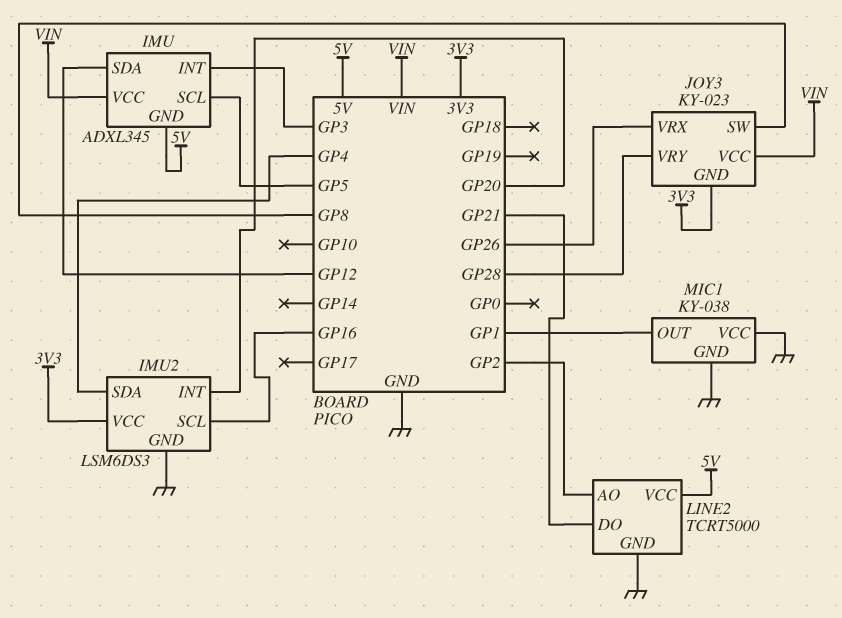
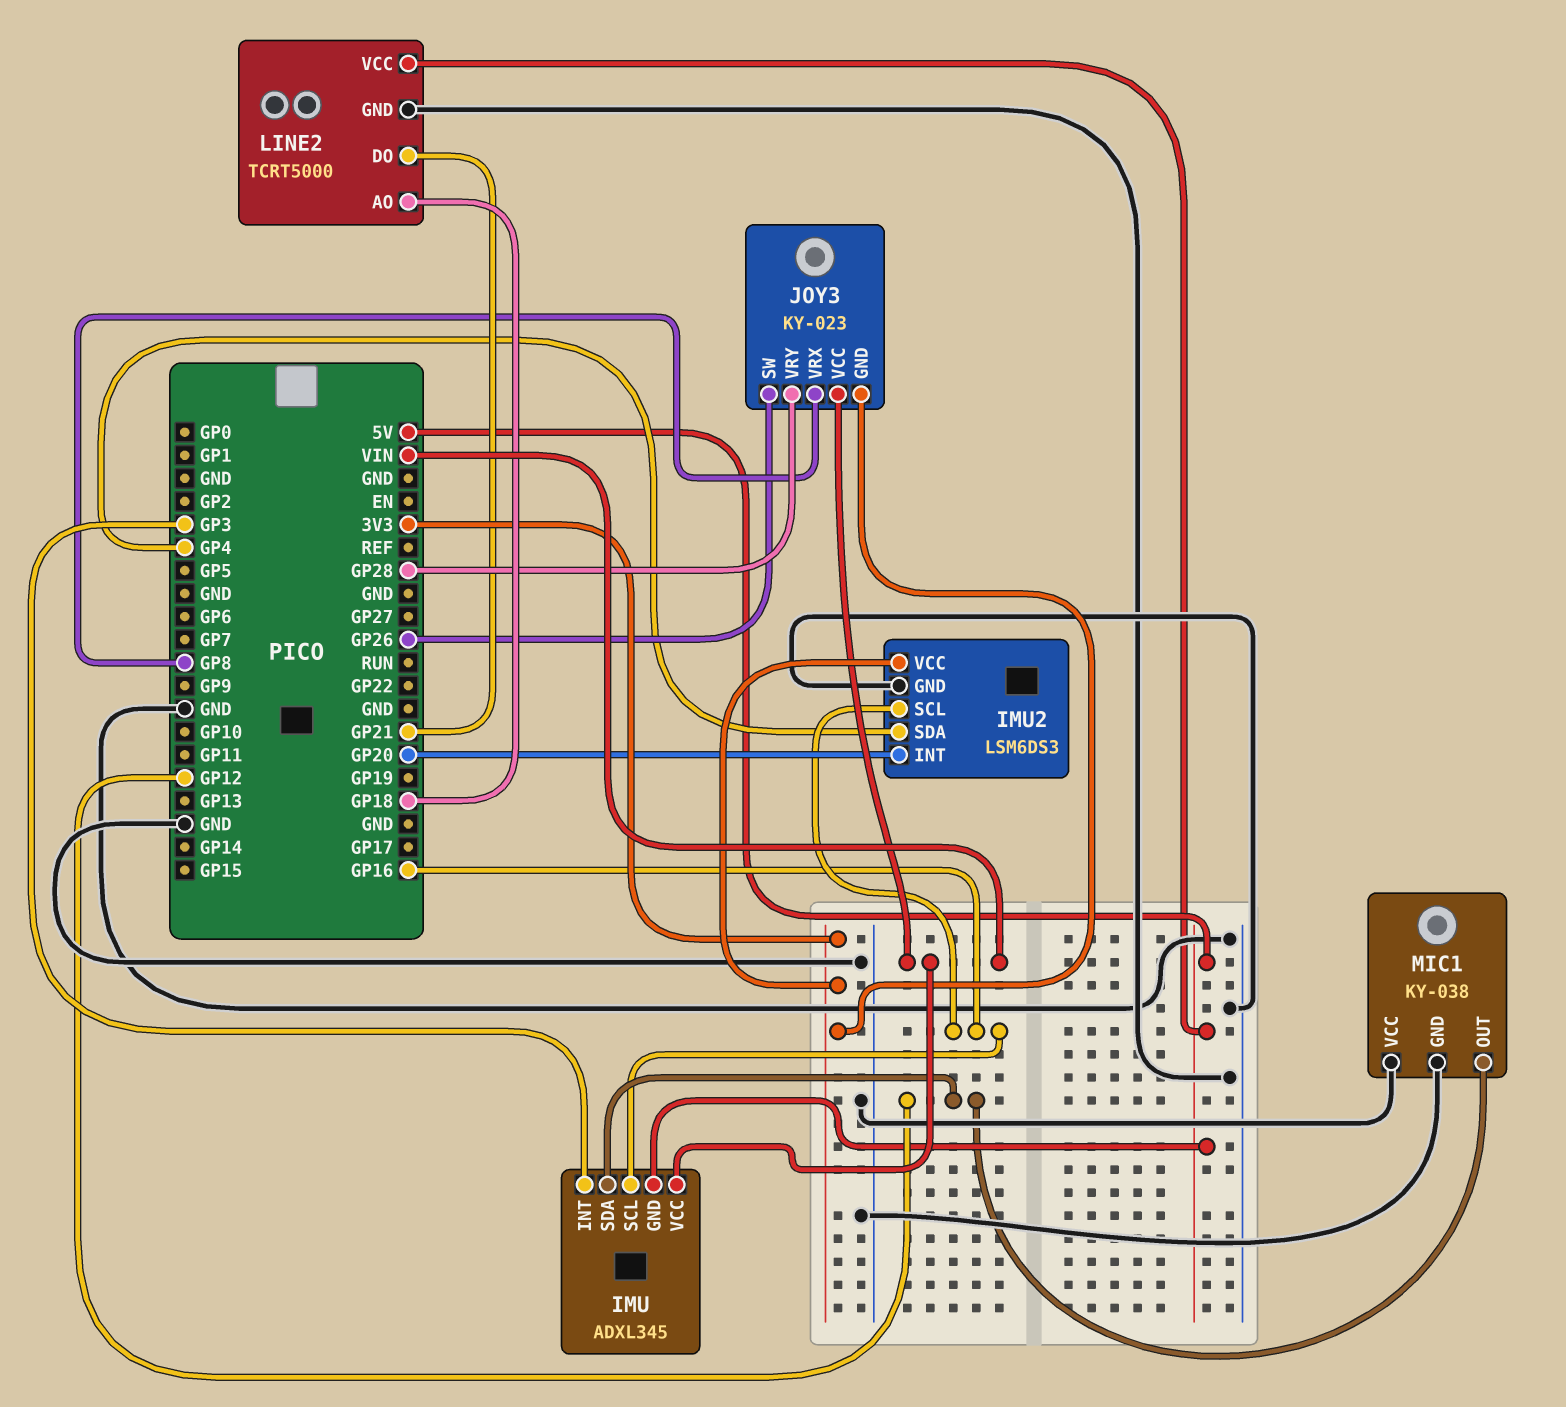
IMU pin SCL: GP5 -> GP16
JOY3 pin SW: GP8 -> GP26
JOY3 pin VRX: GP26 -> GP8
LINE2 pin AO: GP2 -> GP18
MIC1 pin OUT: GP1 -> GP12

